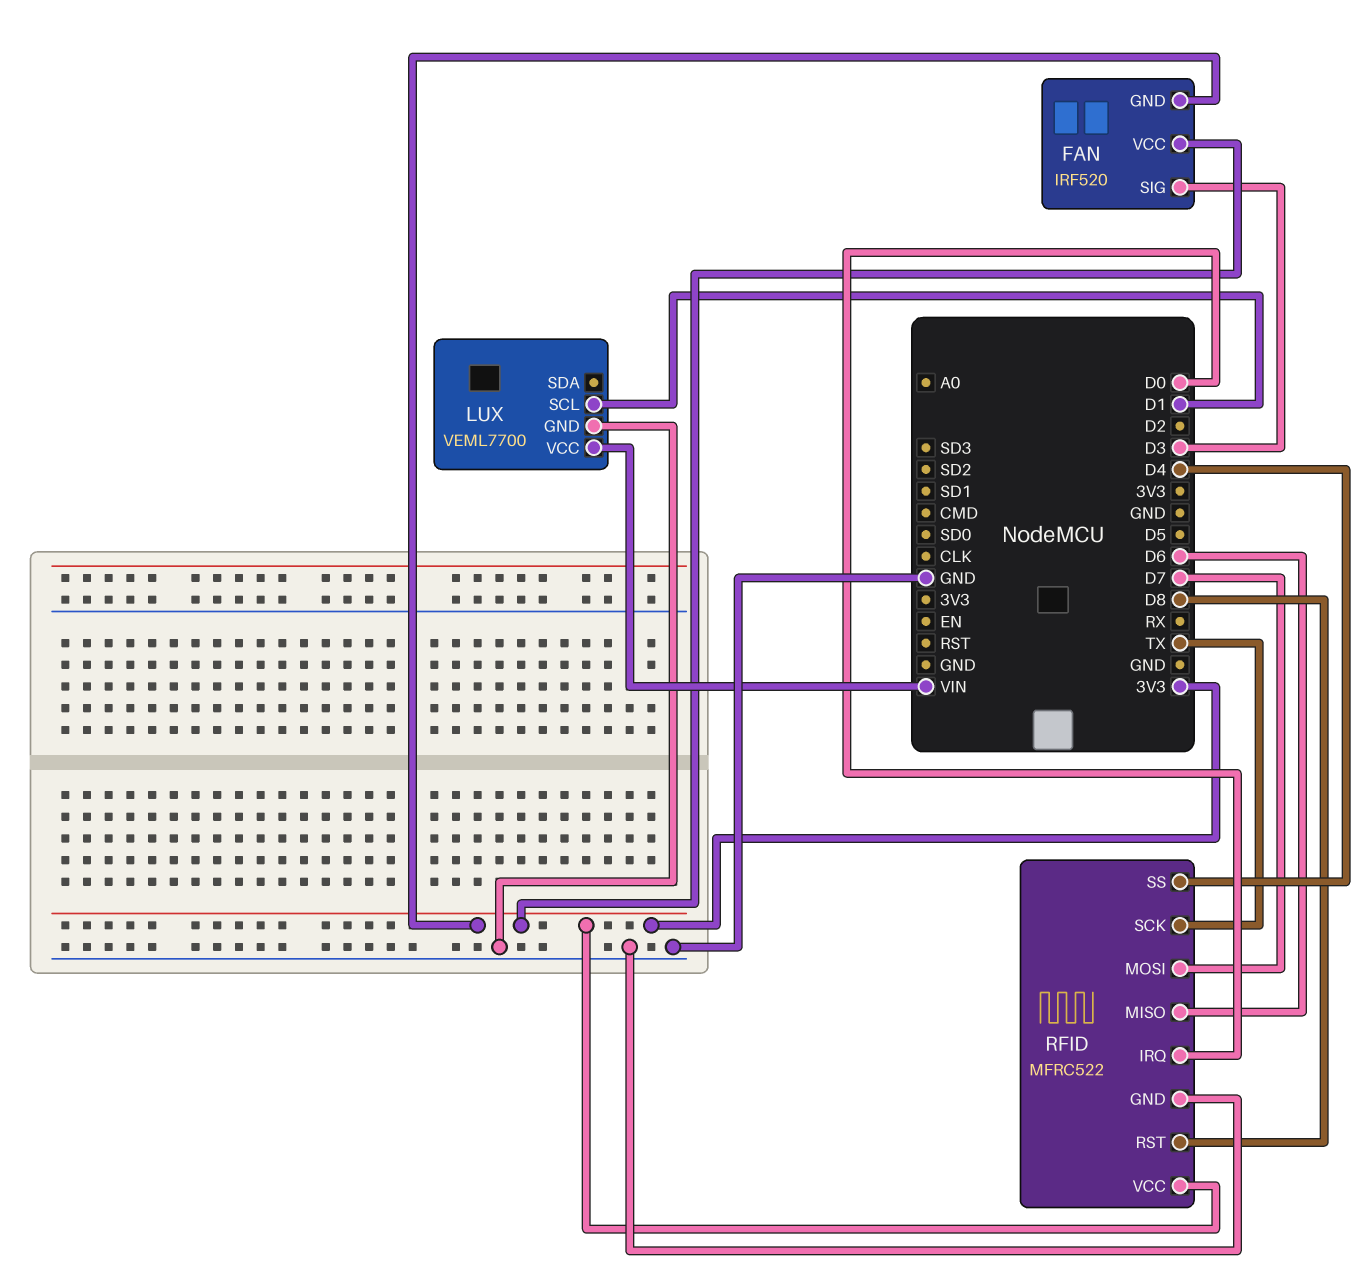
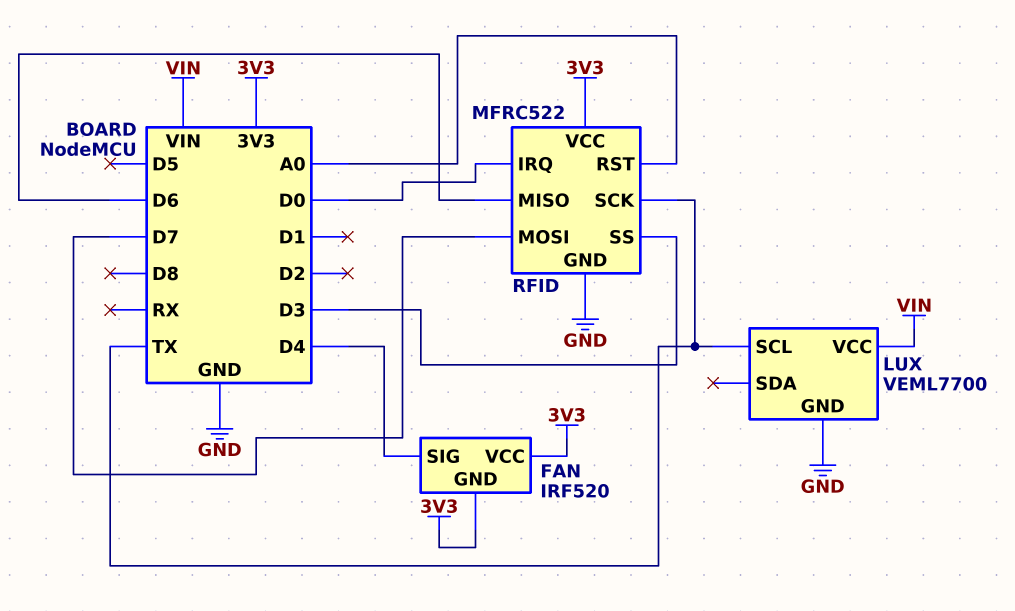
FAN pin SIG: D3 -> D4
LUX pin SCL: D1 -> TX
RFID pin RST: D8 -> A0
RFID pin SS: D4 -> D3

